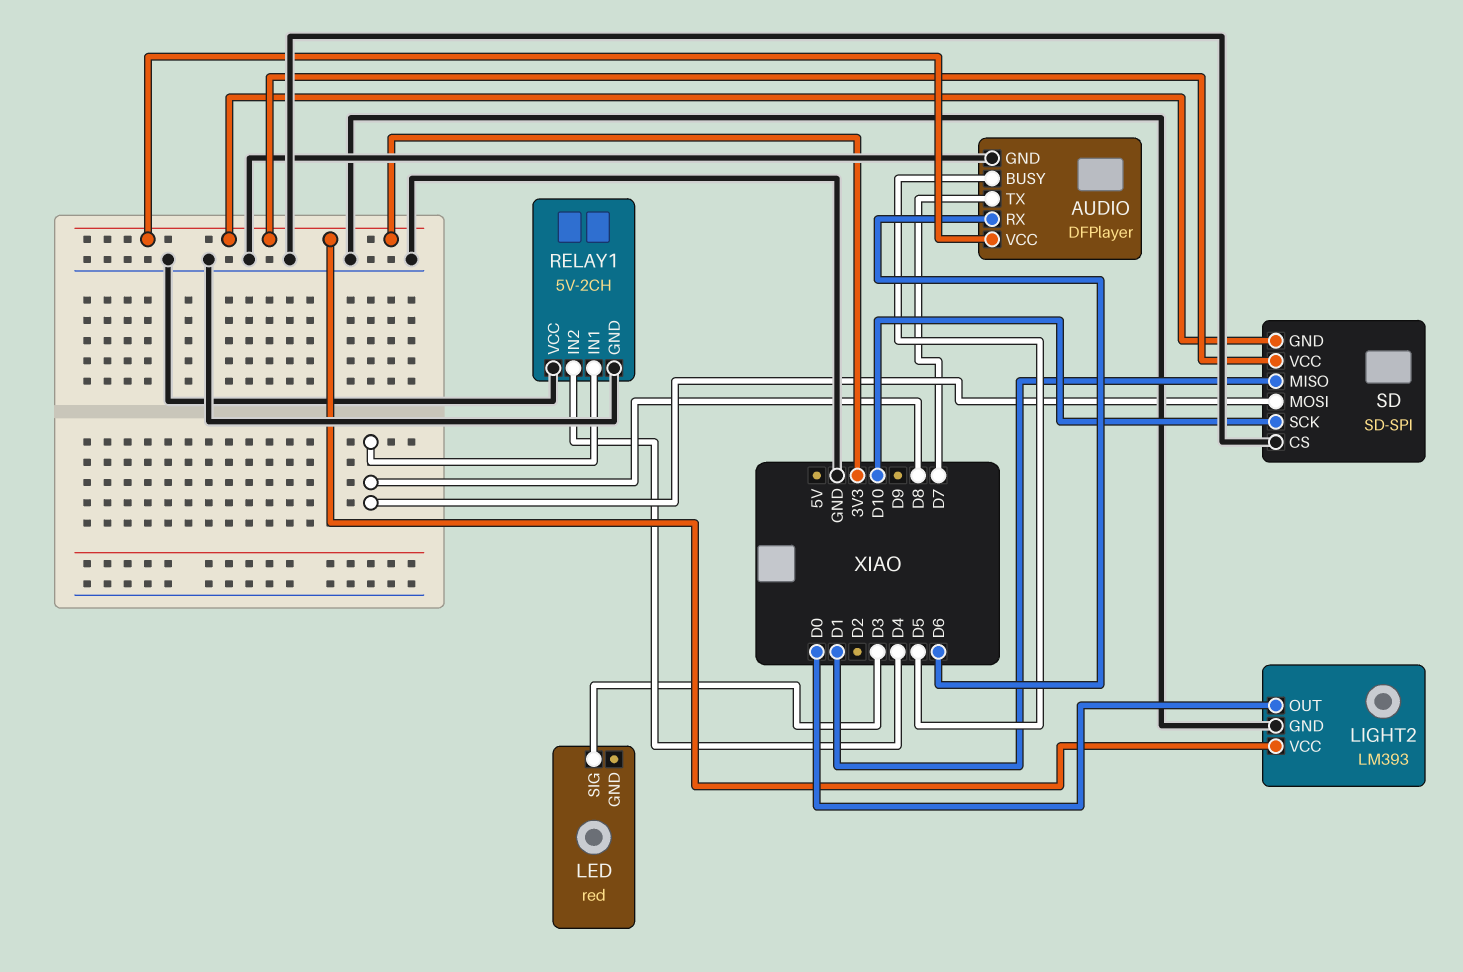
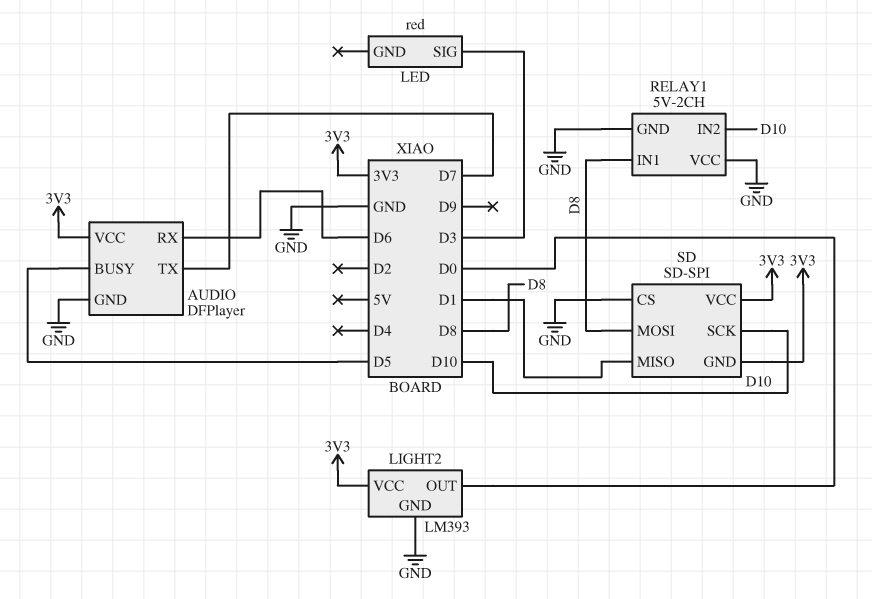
RELAY1 pin IN2: D4 -> D10

